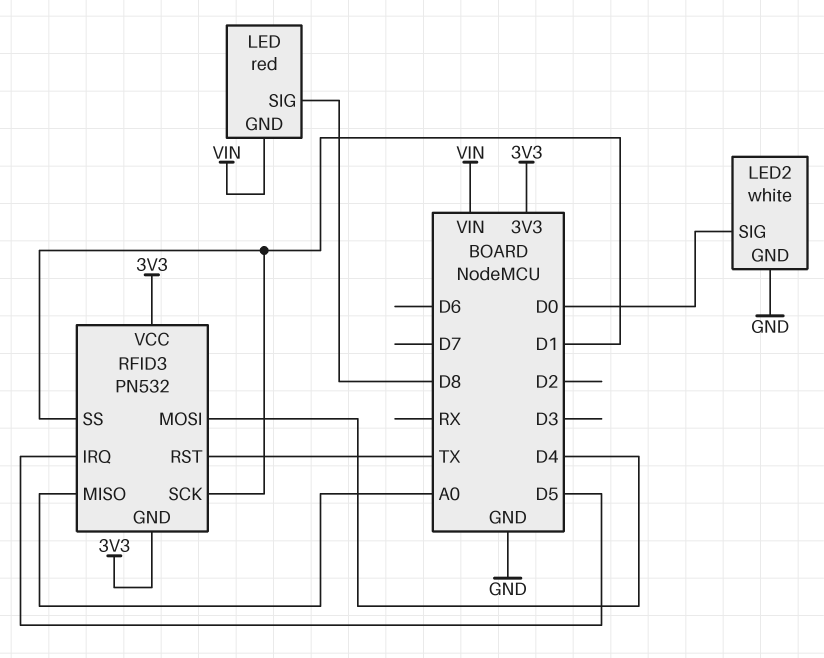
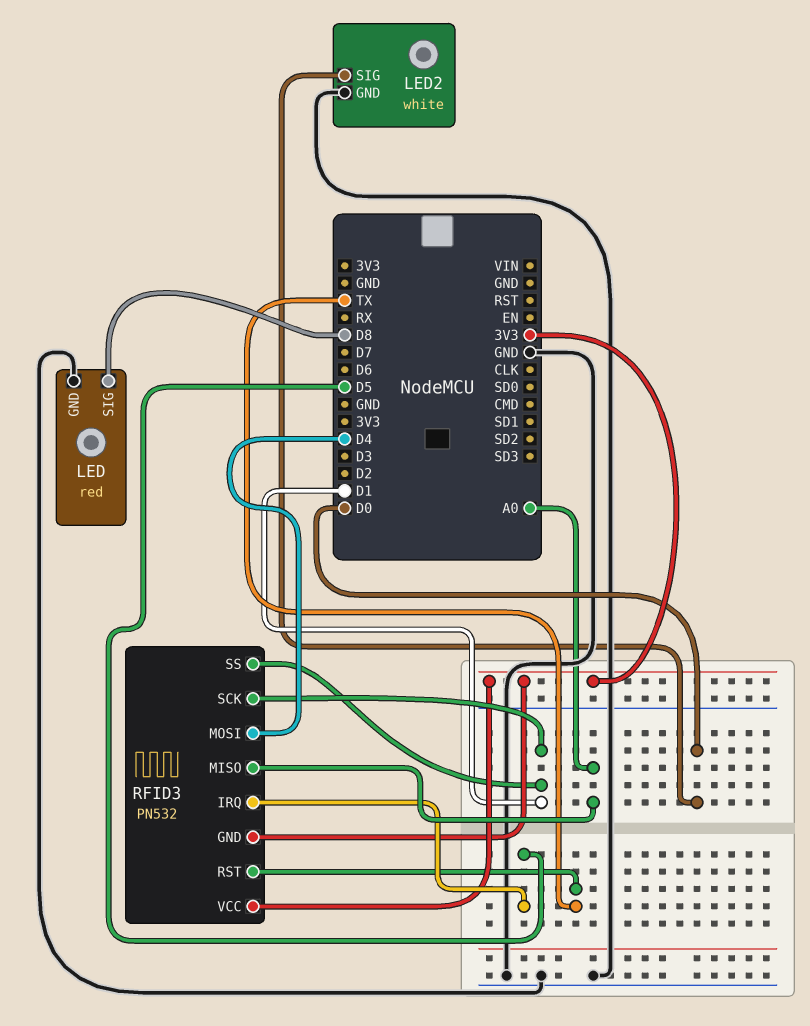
LED pin GND: VIN -> GND

